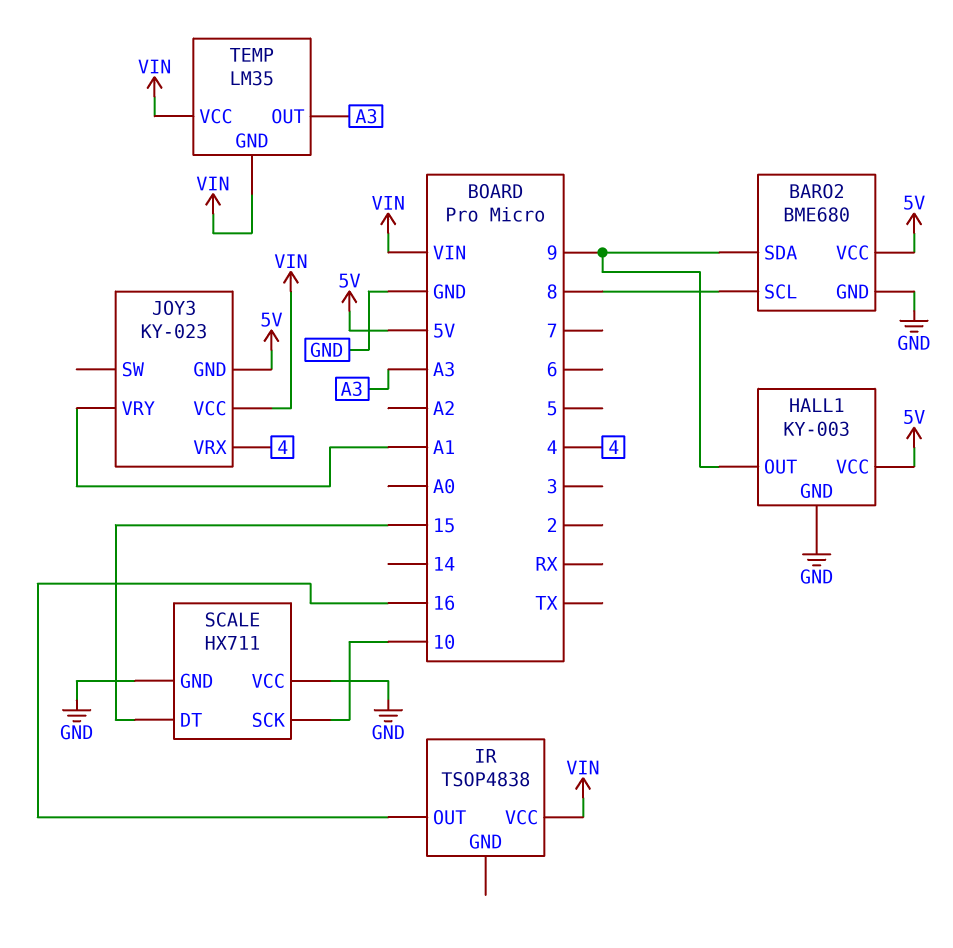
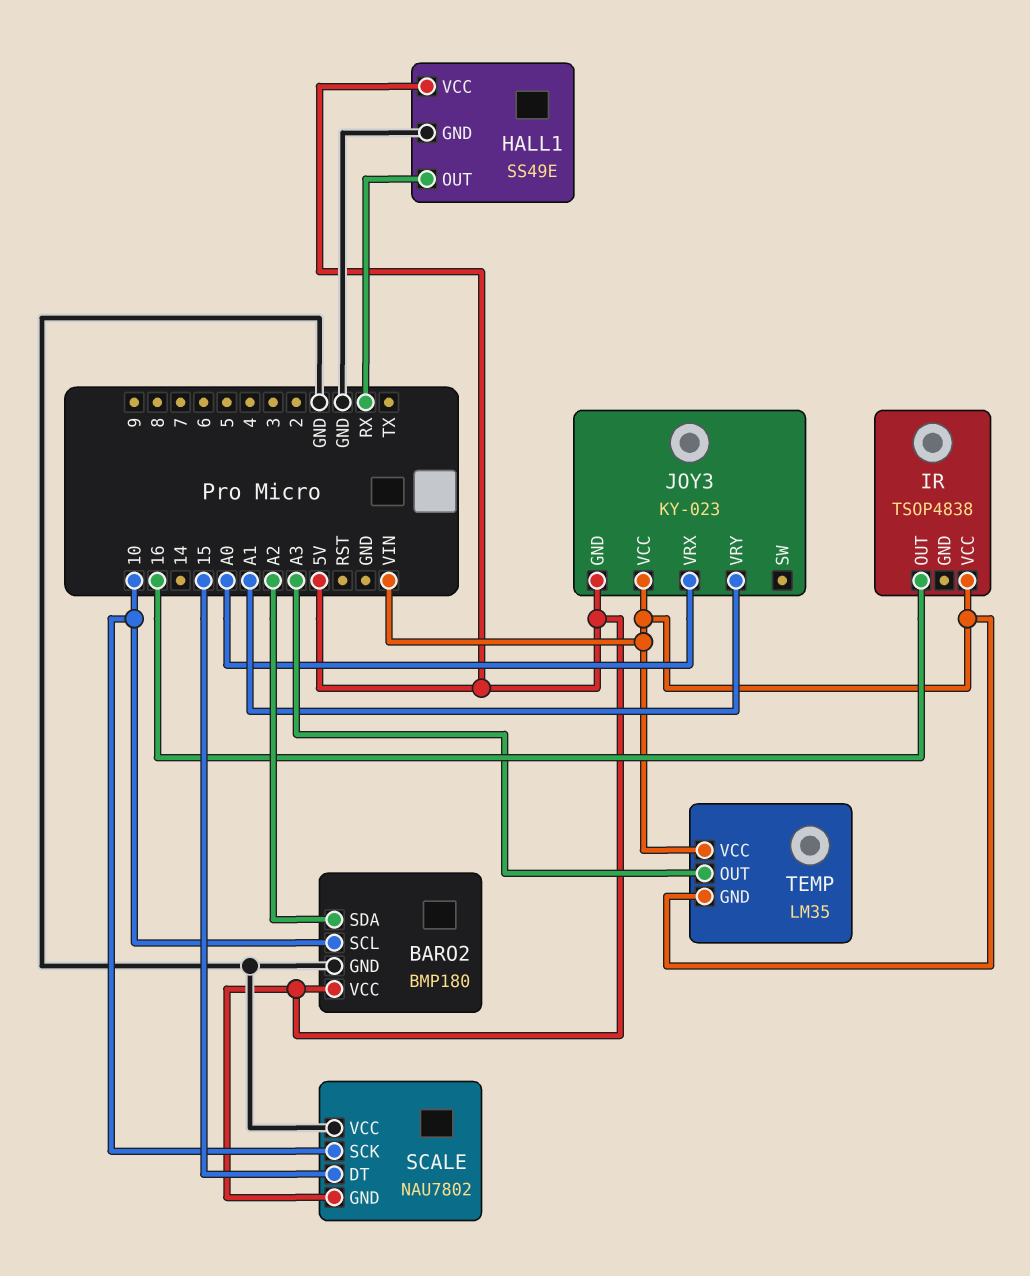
BARO2: BME680 -> BMP180
BARO2 pin SCL: 8 -> 10
BARO2 pin SDA: 9 -> A2
HALL1: KY-003 -> SS49E
HALL1 pin OUT: 9 -> RX
JOY3 pin VRX: 4 -> A0
SCALE: HX711 -> NAU7802
SCALE pin GND: GND -> 5V

